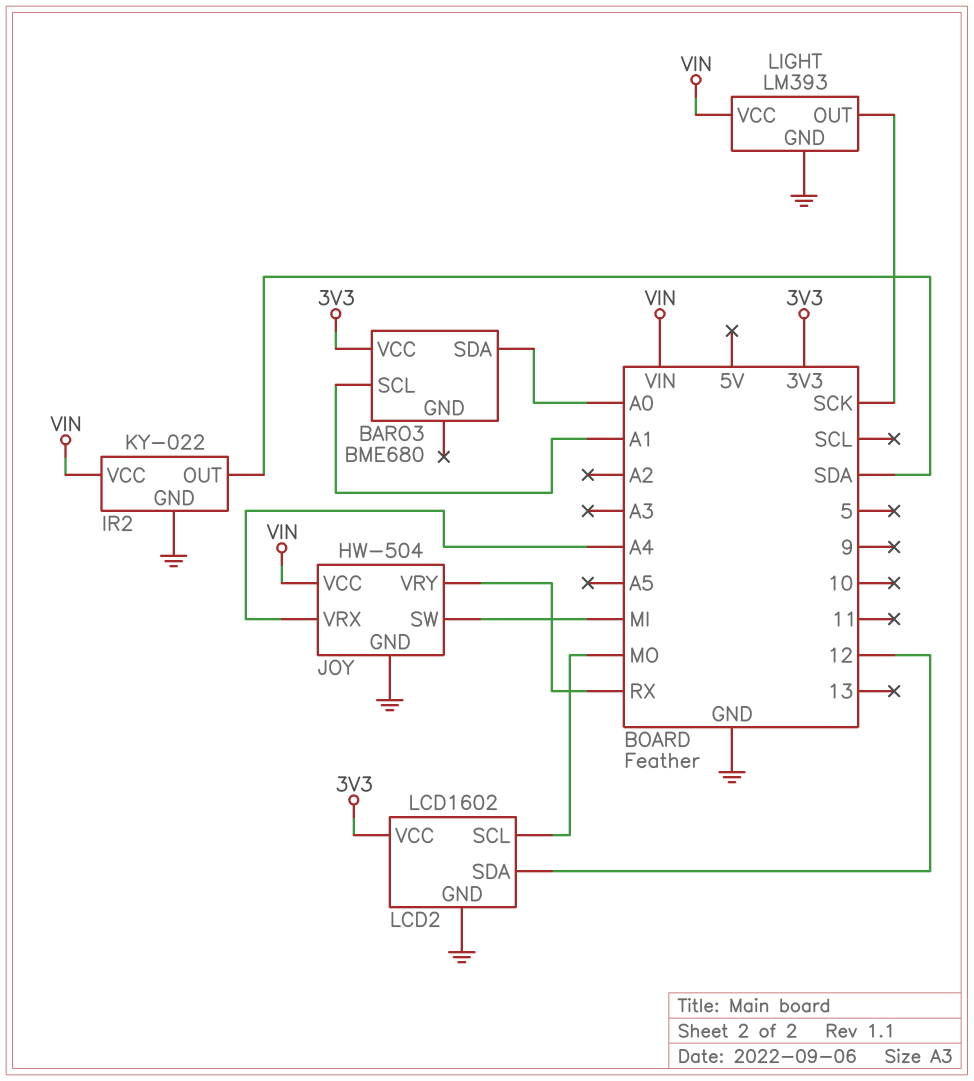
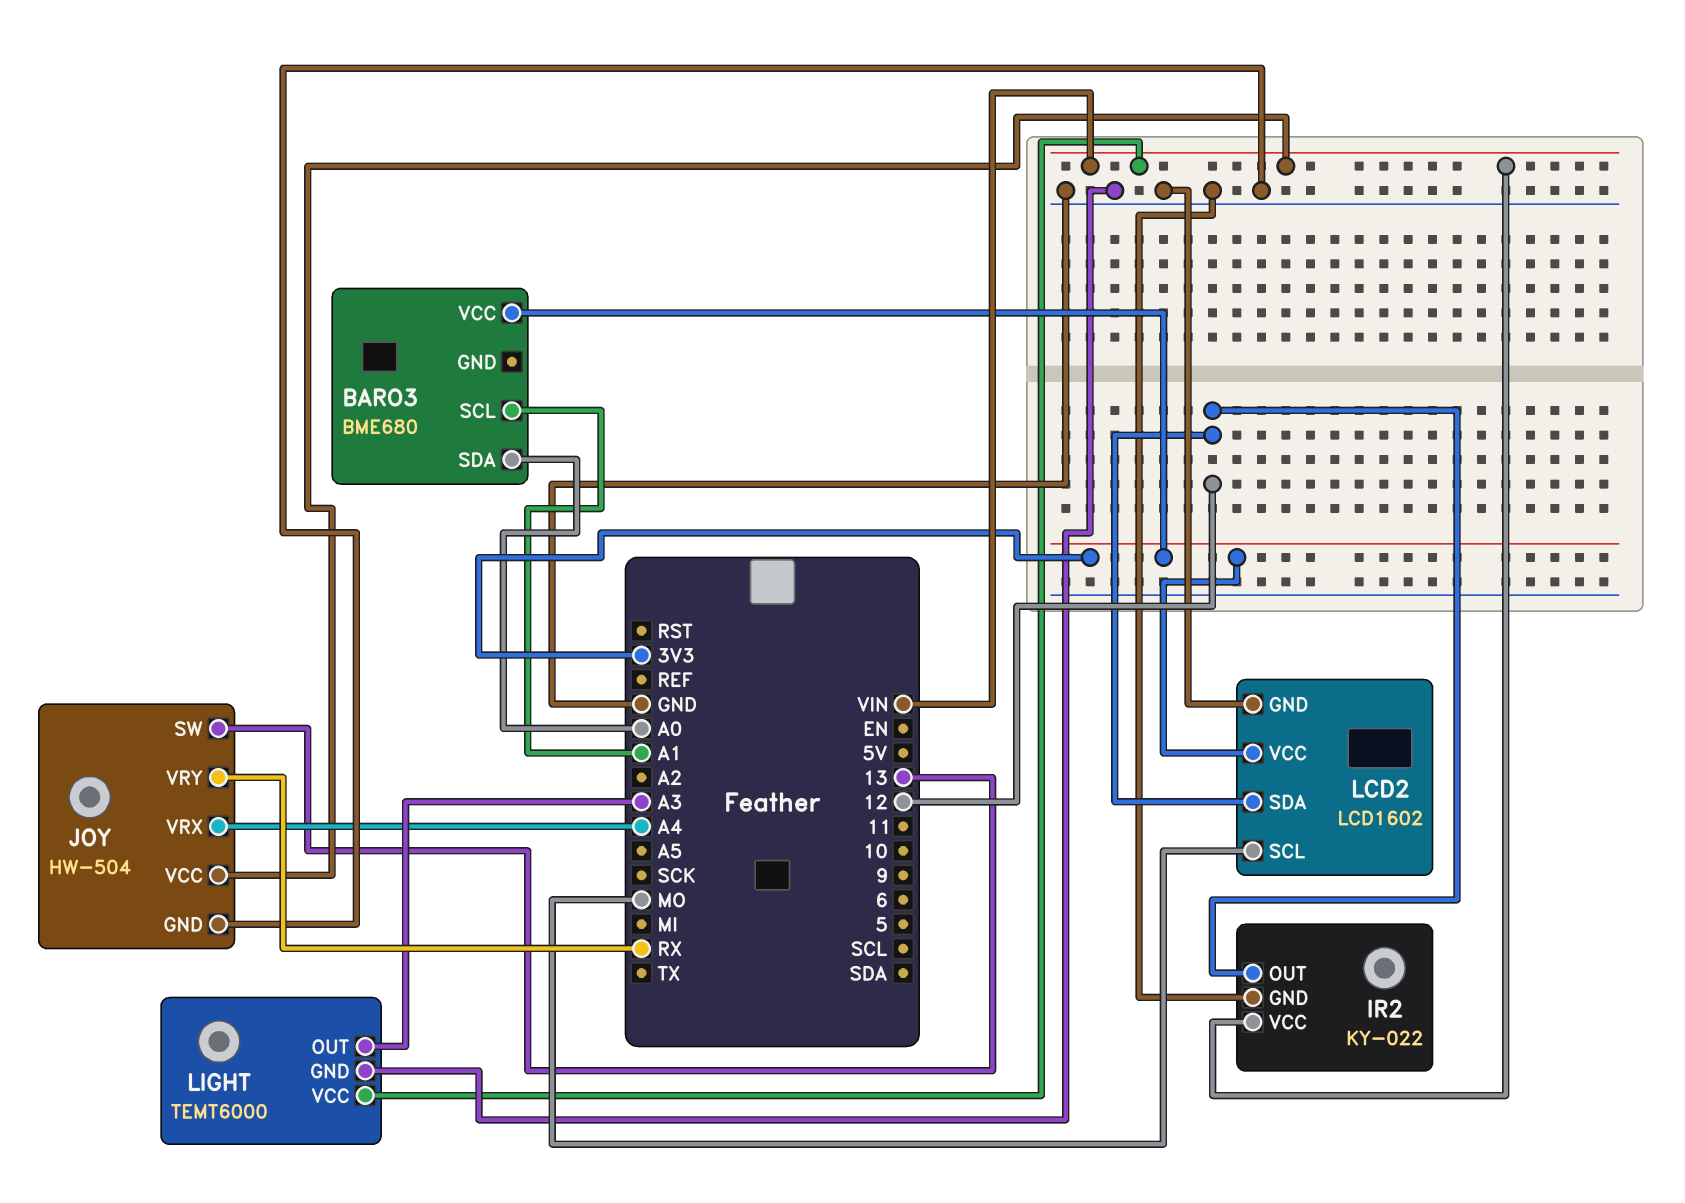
IR2 pin OUT: SDA -> 12
JOY pin SW: MI -> 13
LIGHT: LM393 -> TEMT6000
LIGHT pin OUT: SCK -> A3

